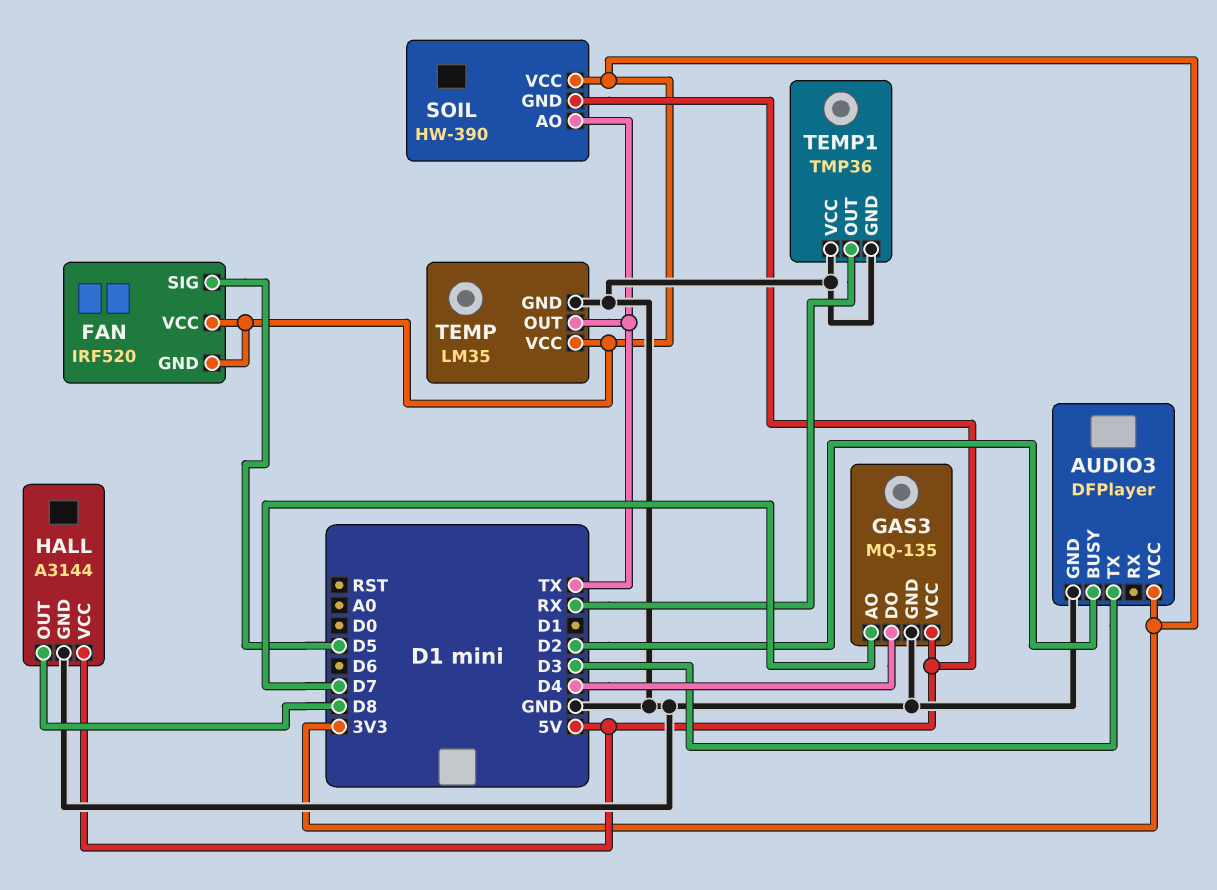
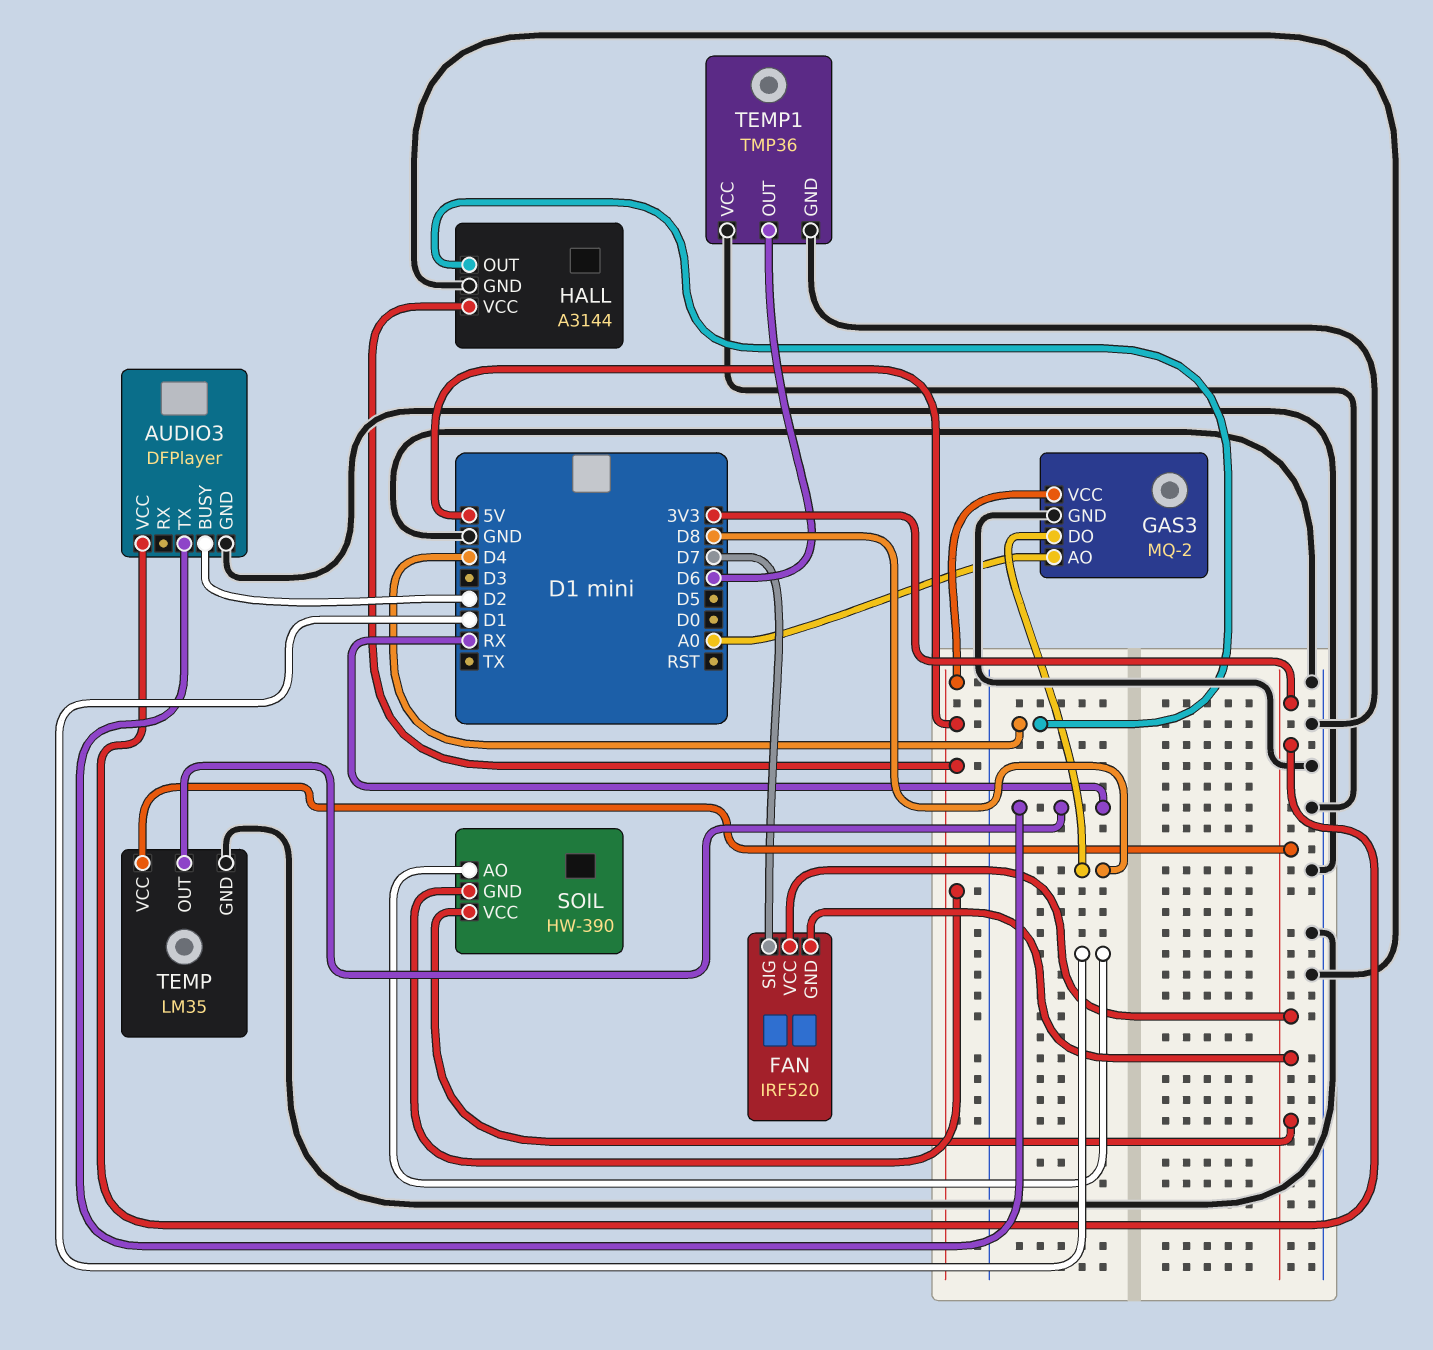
AUDIO3 pin TX: D3 -> RX
FAN pin SIG: D5 -> D7
GAS3: MQ-135 -> MQ-2
GAS3 pin AO: D7 -> A0
GAS3 pin DO: D4 -> D8
HALL pin OUT: D8 -> D4
SOIL pin AO: TX -> D1
TEMP pin OUT: TX -> RX
TEMP1 pin OUT: RX -> D6

